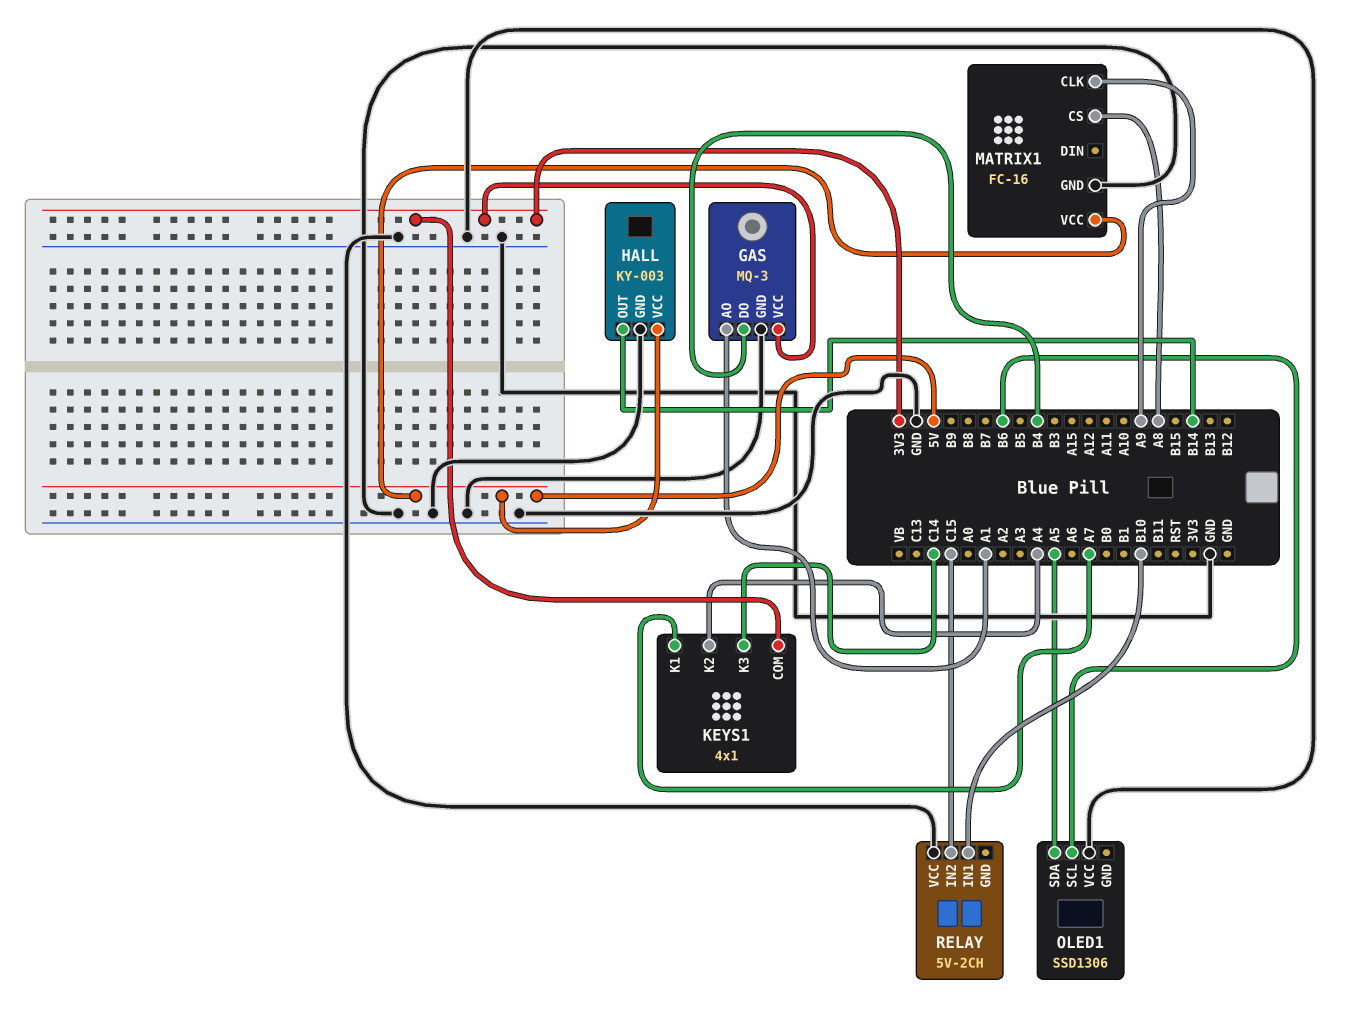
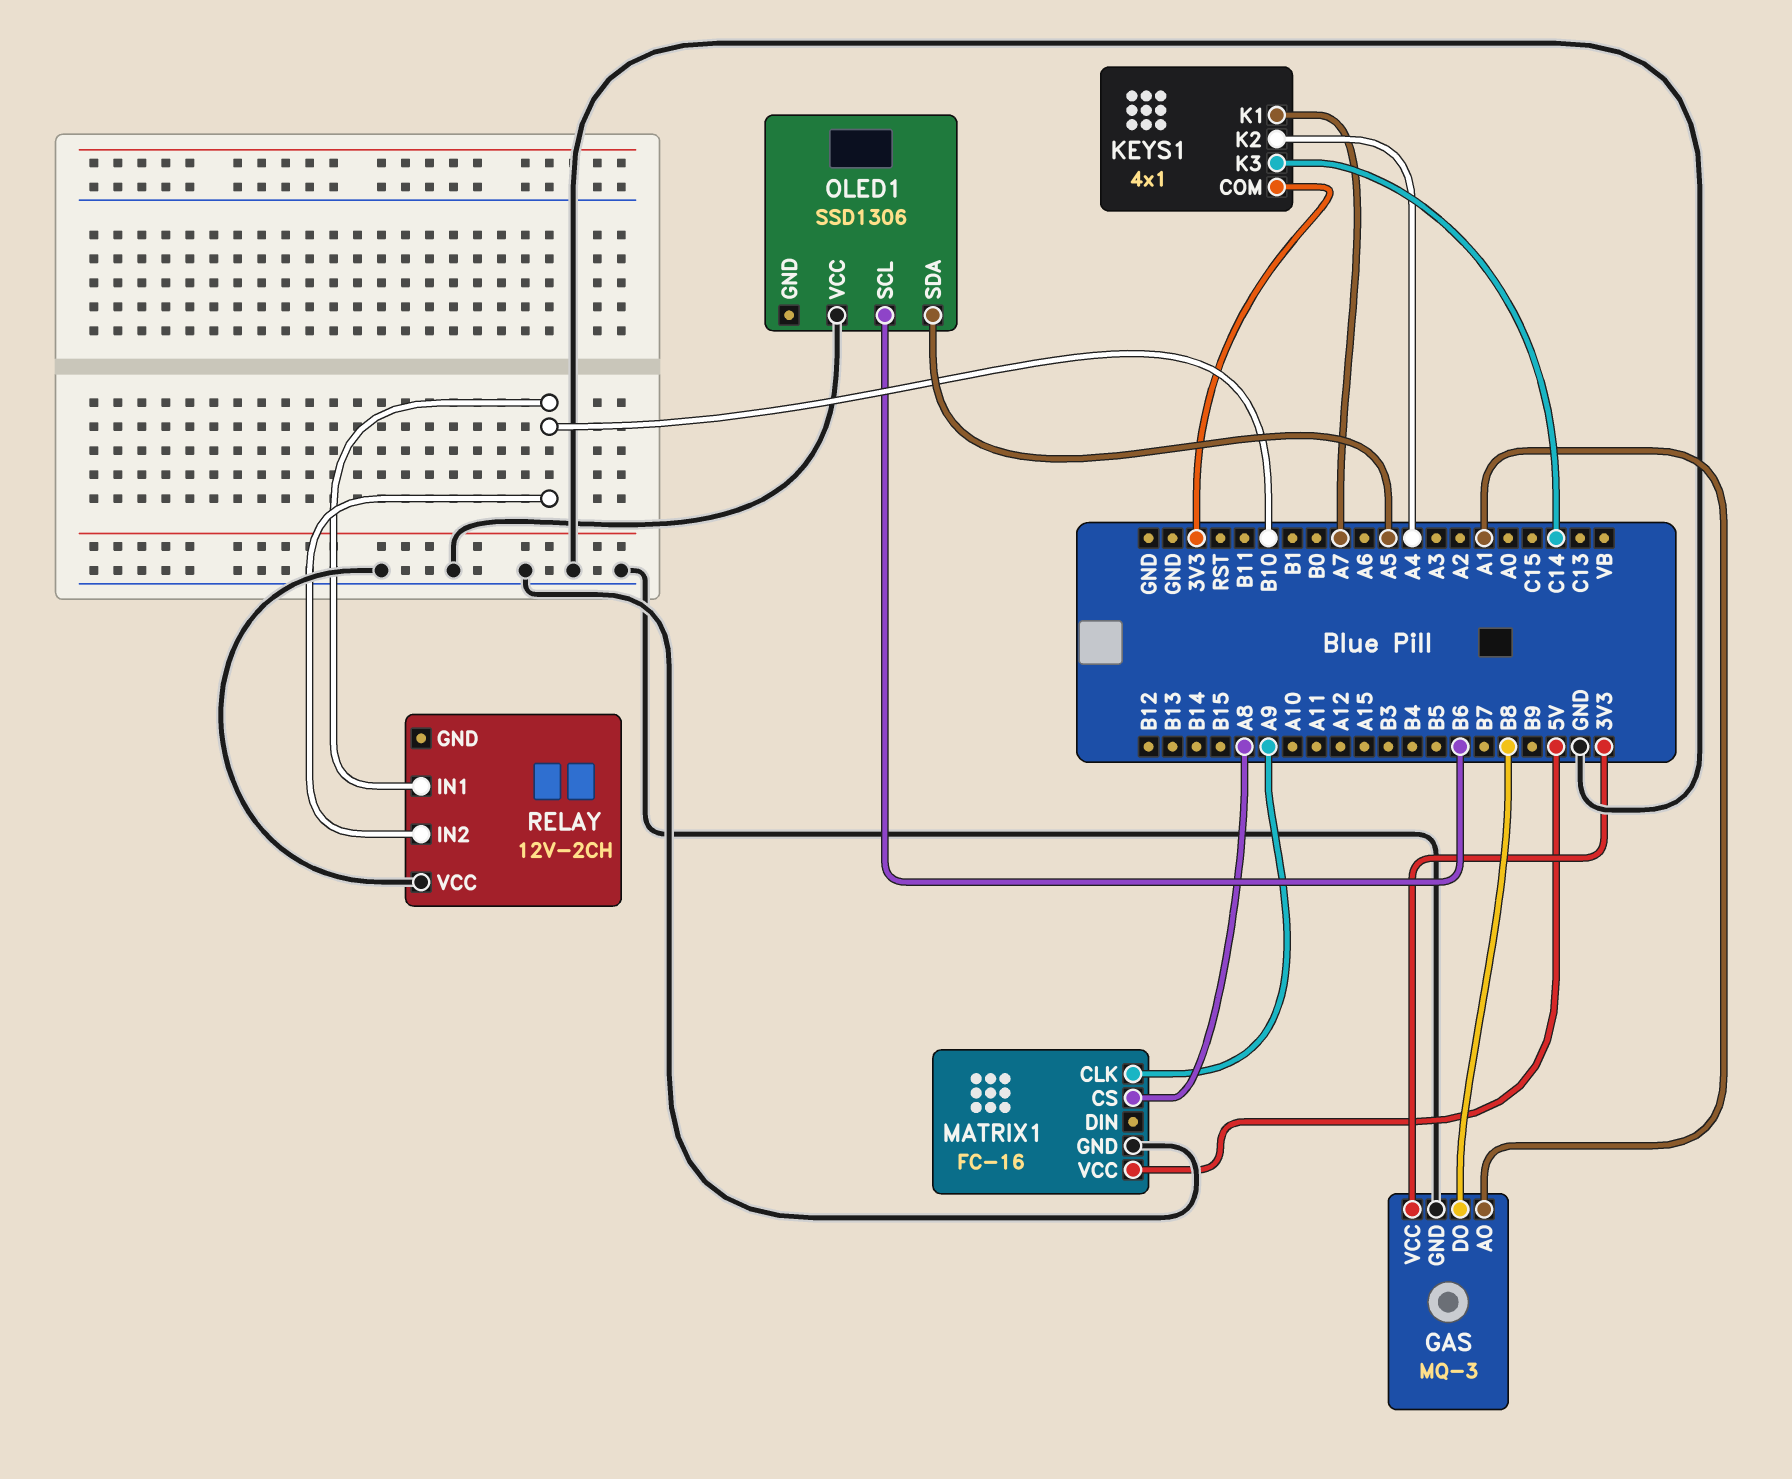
GAS pin DO: B4 -> B8
HALL: KY-003 -> none
HALL pin GND: GND -> none
HALL pin OUT: B14 -> none
HALL pin VCC: 5V -> none
RELAY: 5V-2CH -> 12V-2CH
RELAY pin IN2: C15 -> B10

